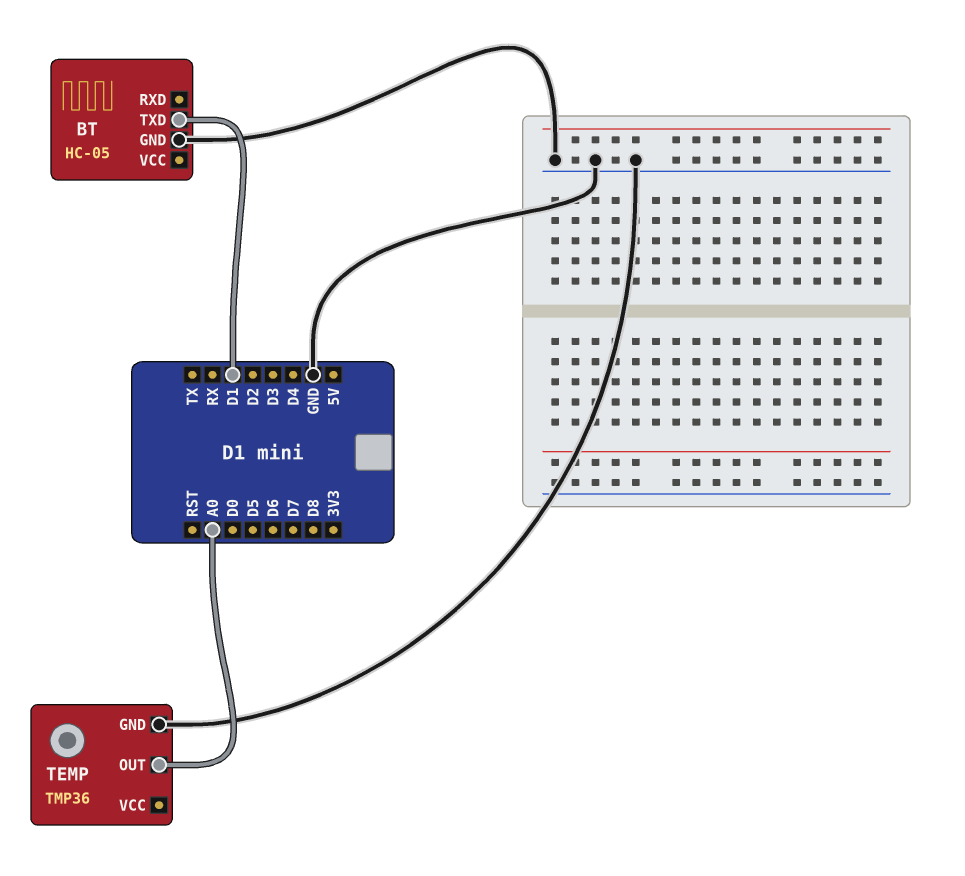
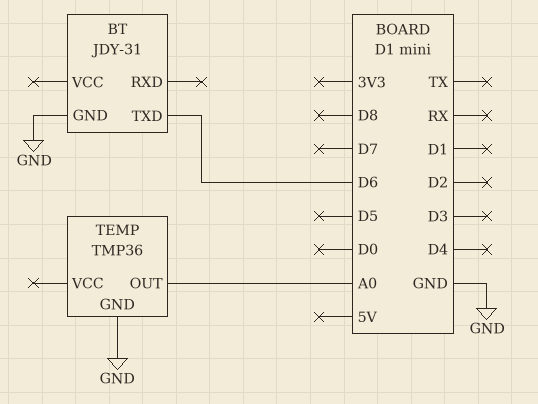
BT: HC-05 -> JDY-31
BT pin TXD: D1 -> D6

